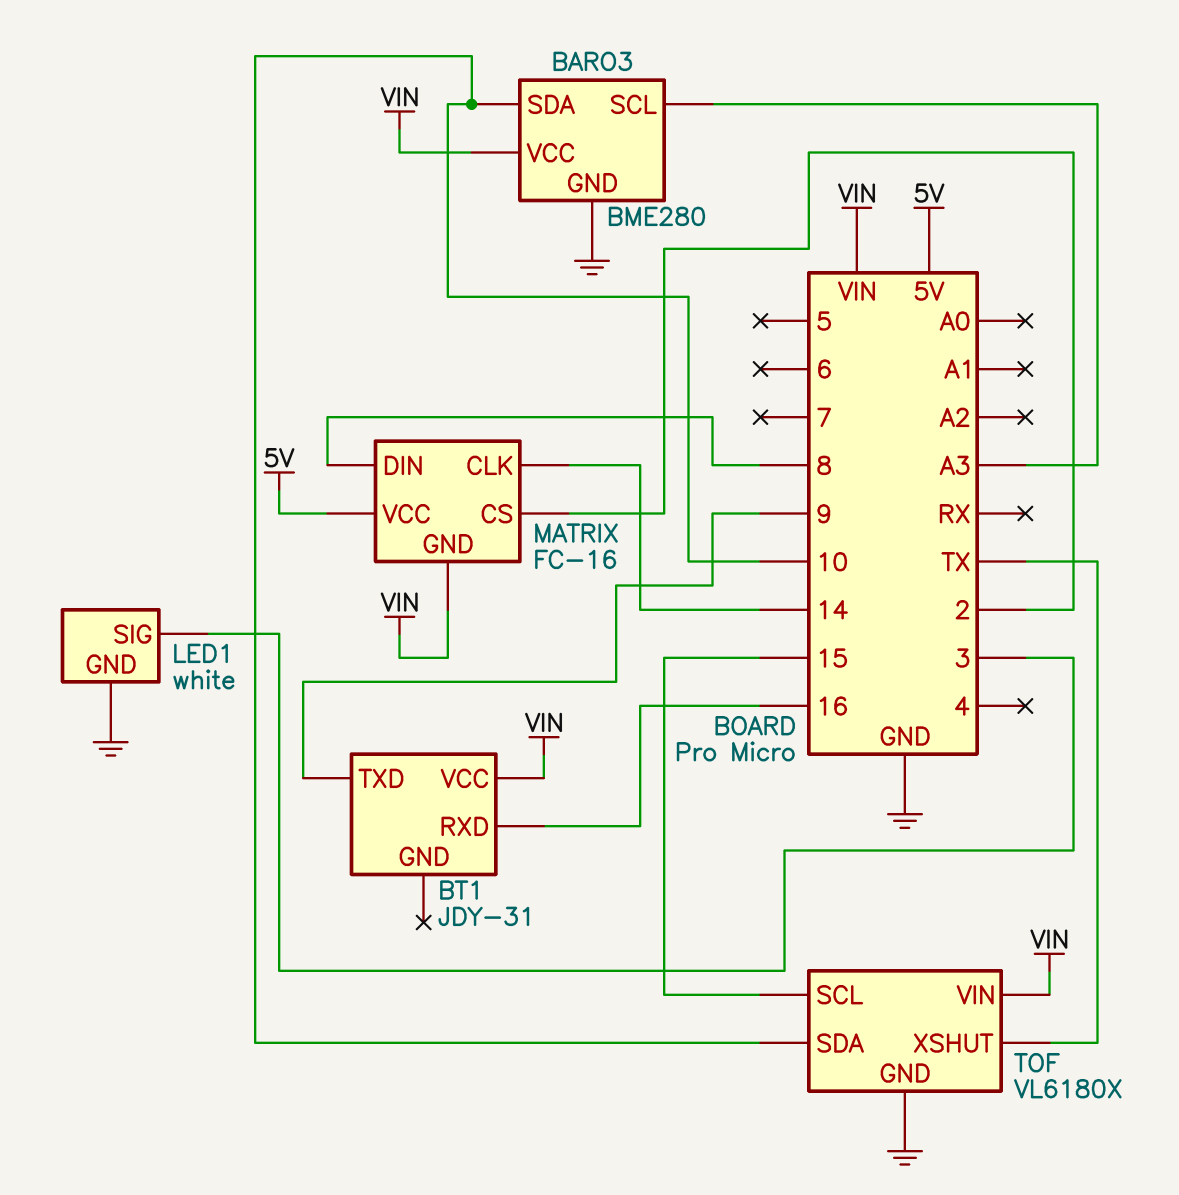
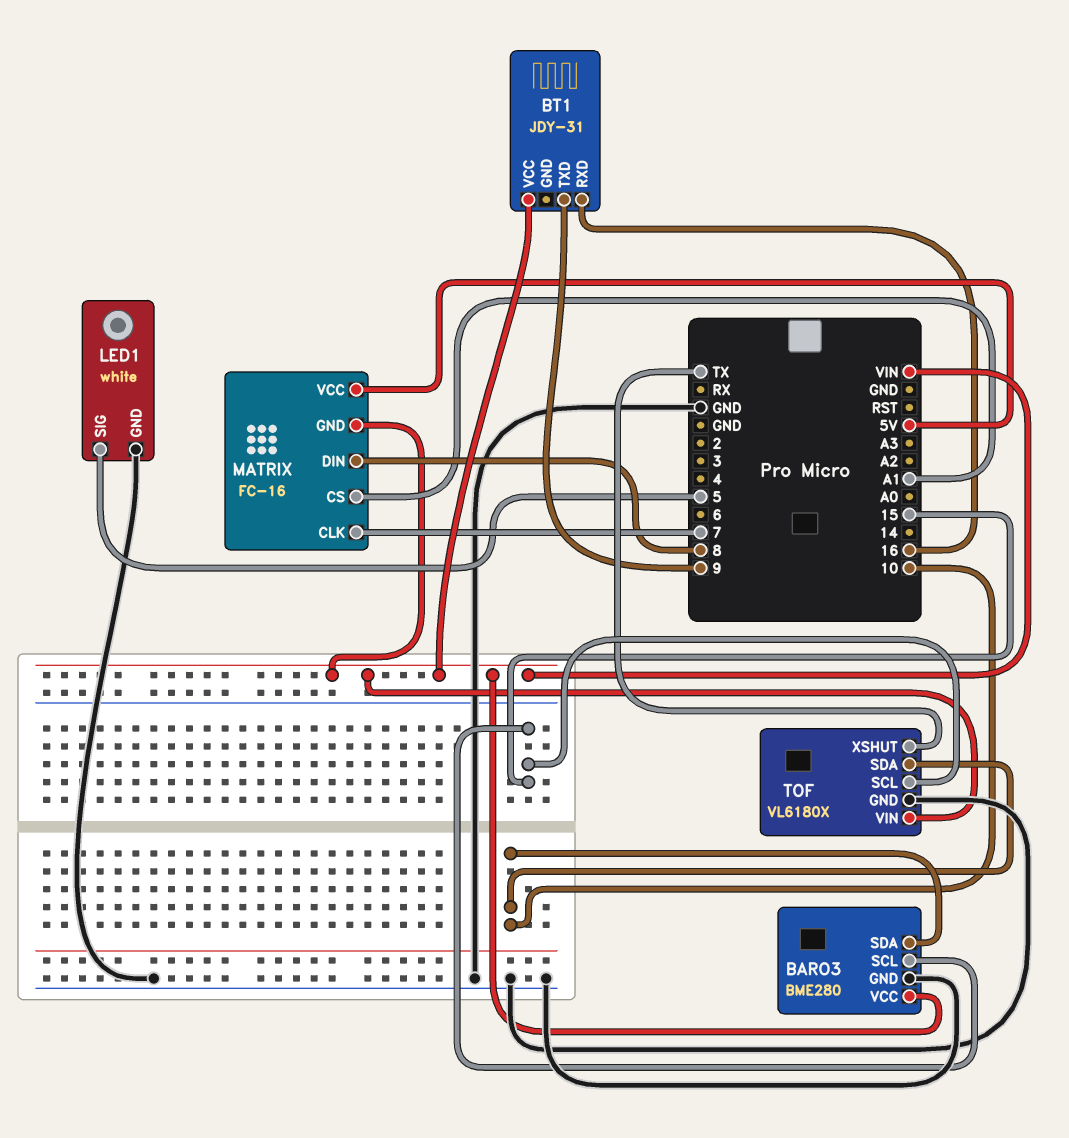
BARO3 pin SCL: A3 -> 15
LED1 pin SIG: 3 -> 5
MATRIX pin CLK: 14 -> 7
MATRIX pin CS: 2 -> A1

